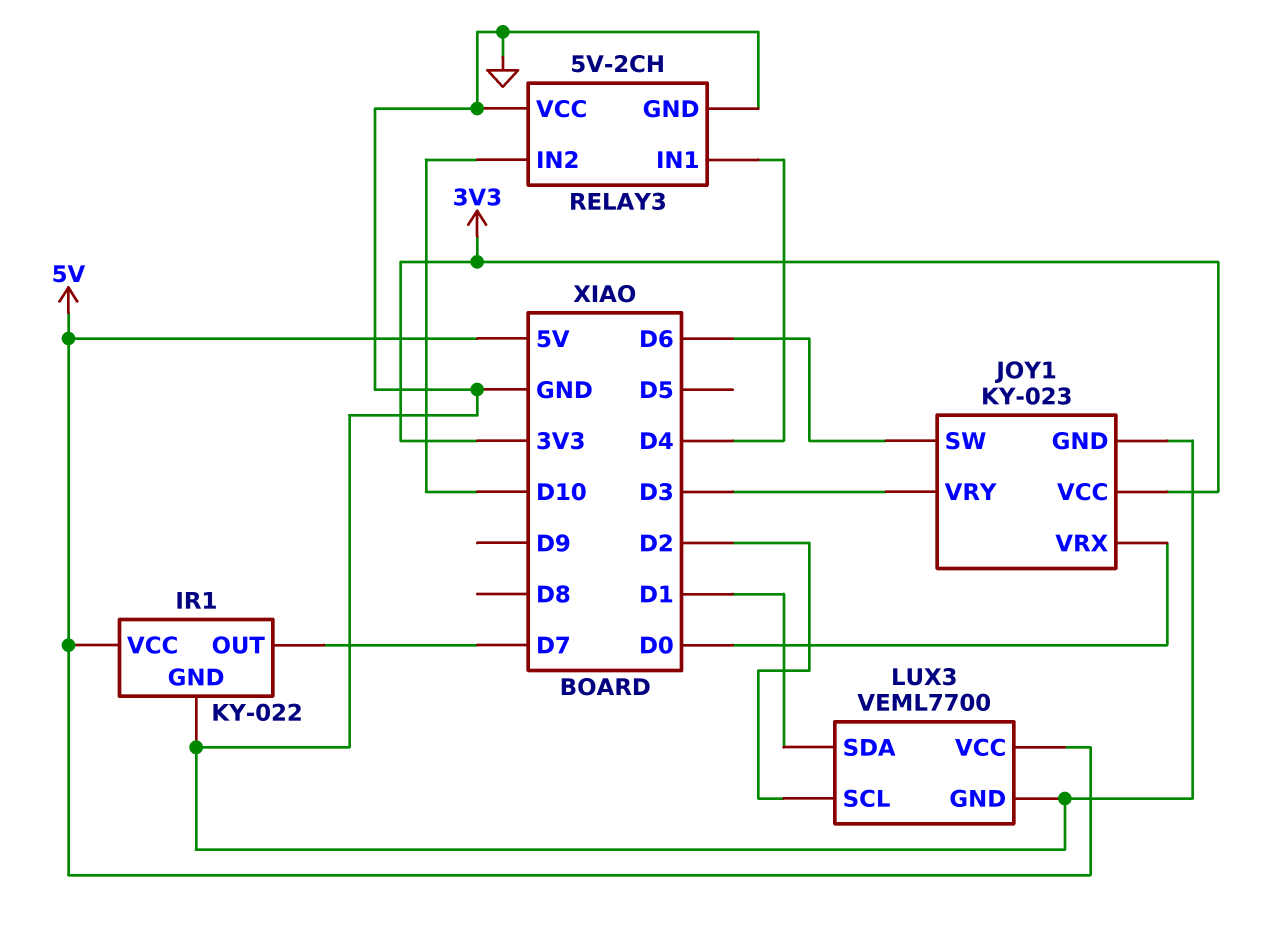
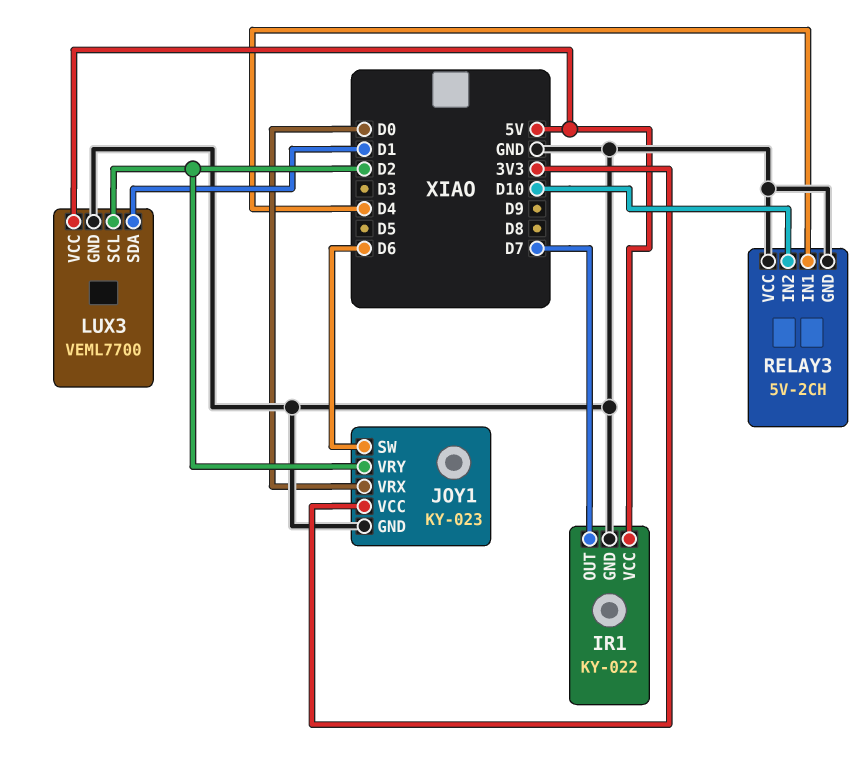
JOY1 pin VRY: D3 -> D2

